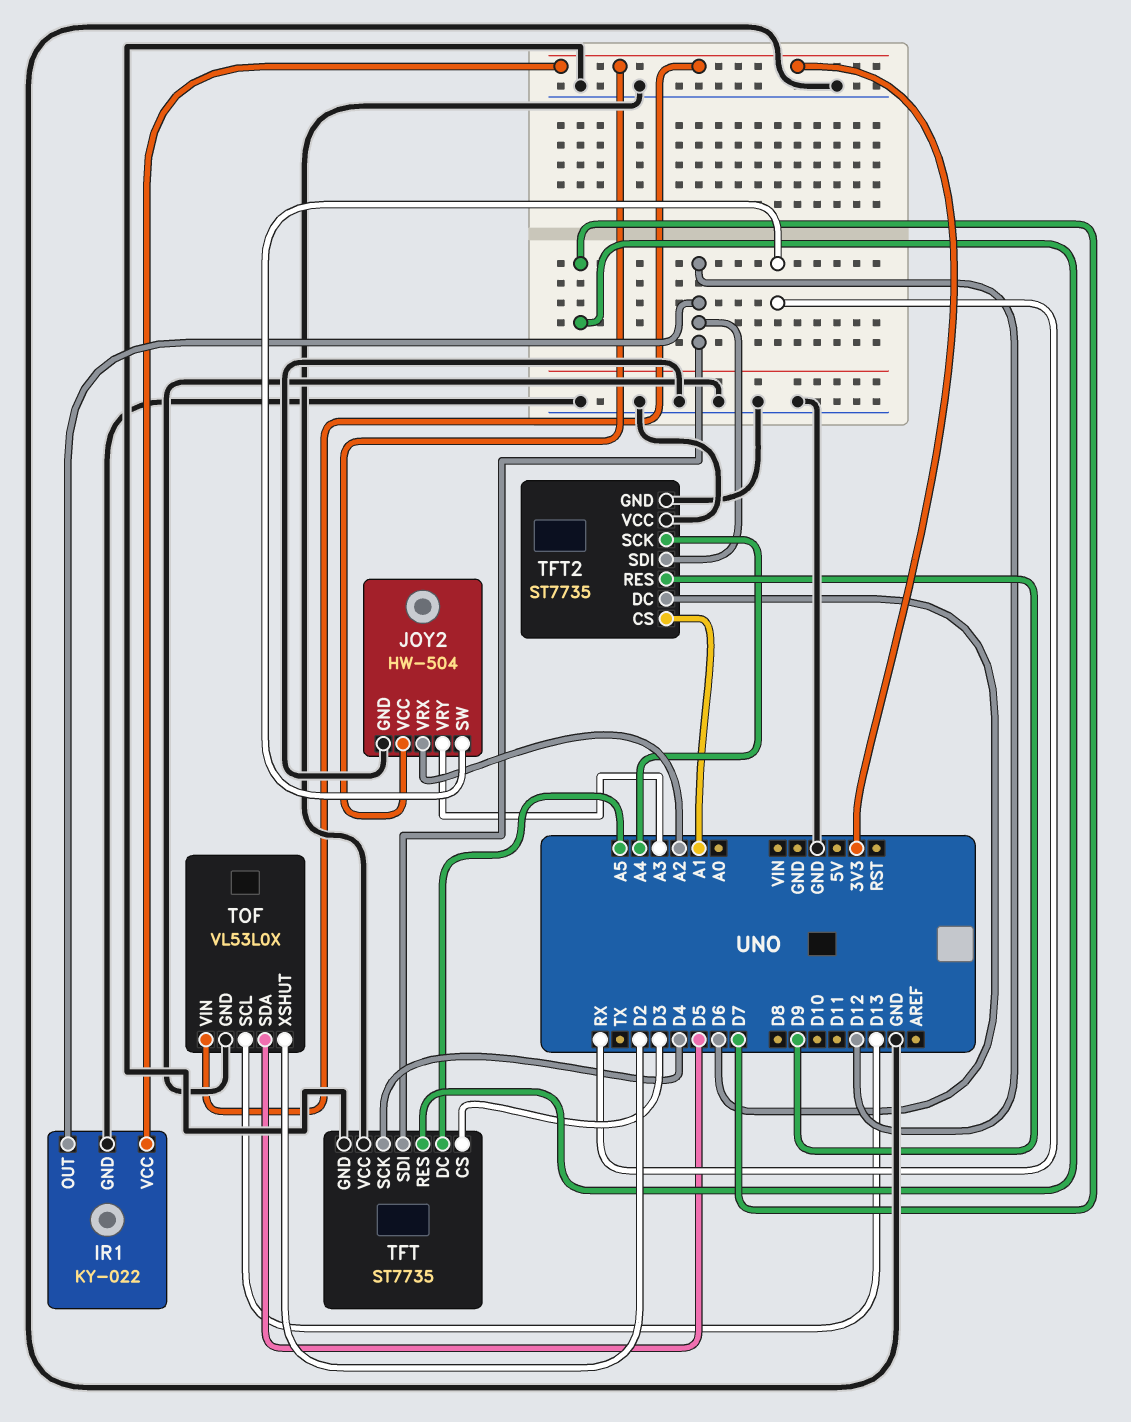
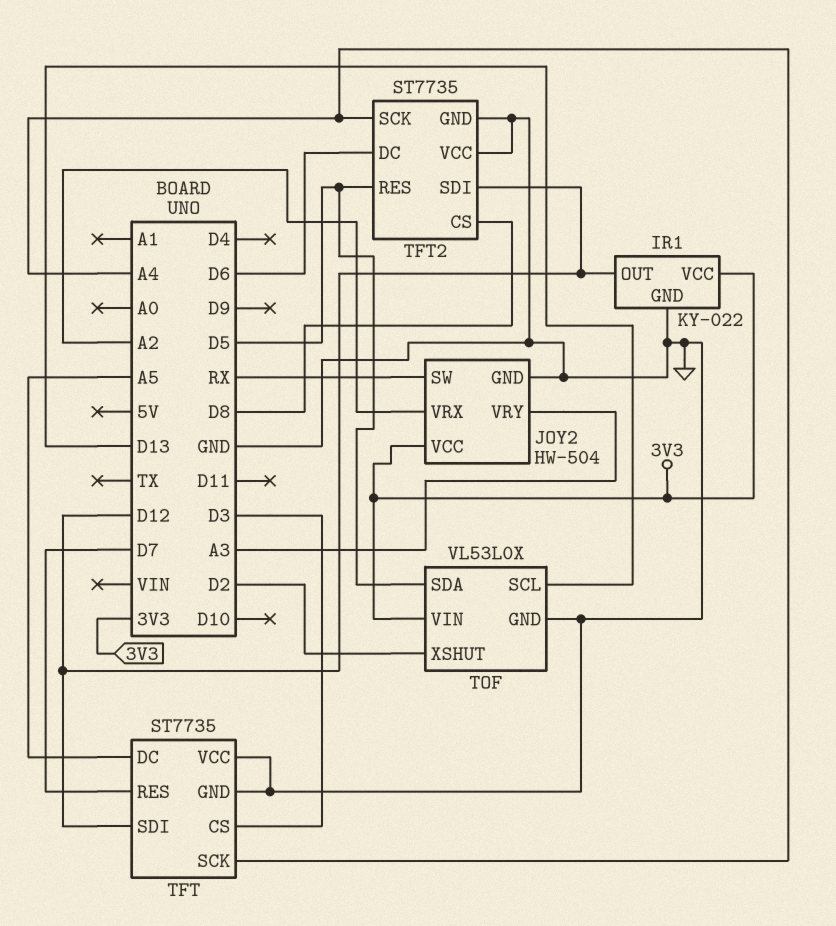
TFT pin SCK: D4 -> A4
TFT2 pin CS: A1 -> D8
TFT2 pin RES: D9 -> D5

